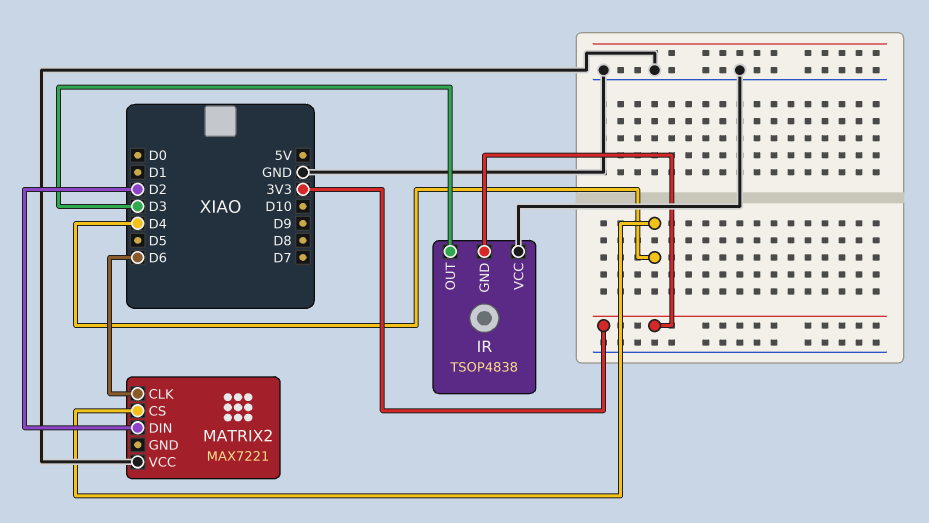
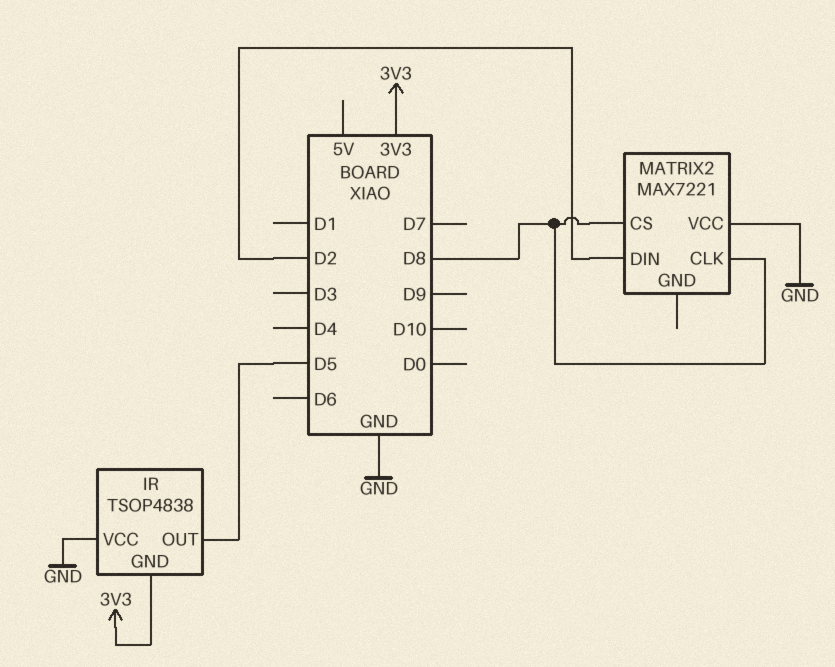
IR pin OUT: D3 -> D5
MATRIX2 pin CLK: D6 -> D8
MATRIX2 pin CS: D4 -> D8

